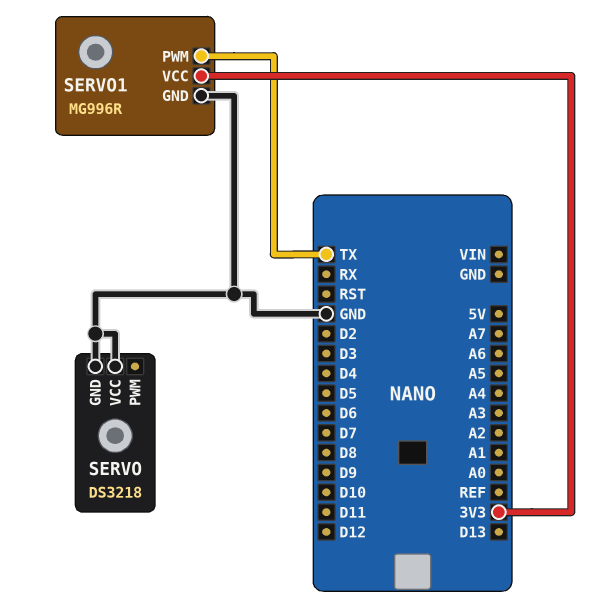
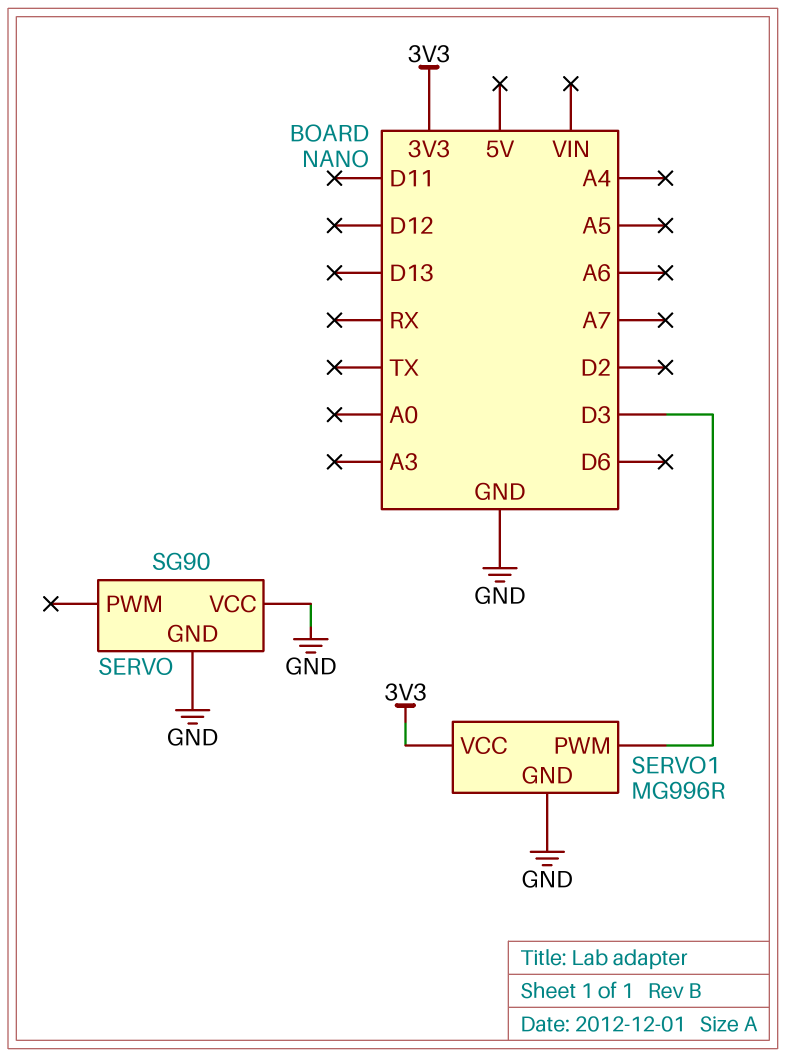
SERVO: DS3218 -> SG90
SERVO1 pin PWM: TX -> D3

